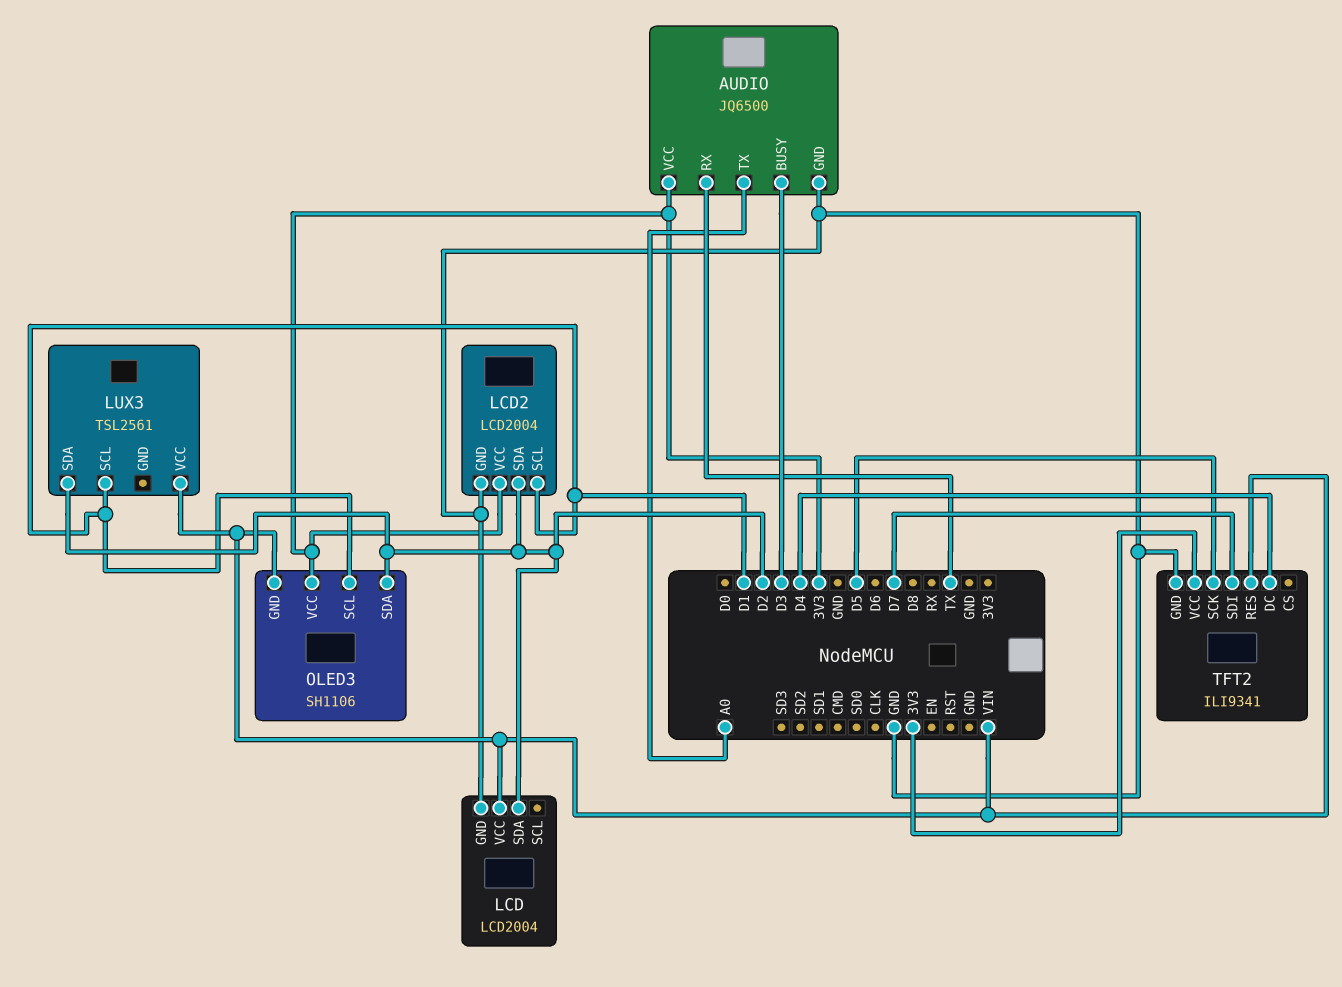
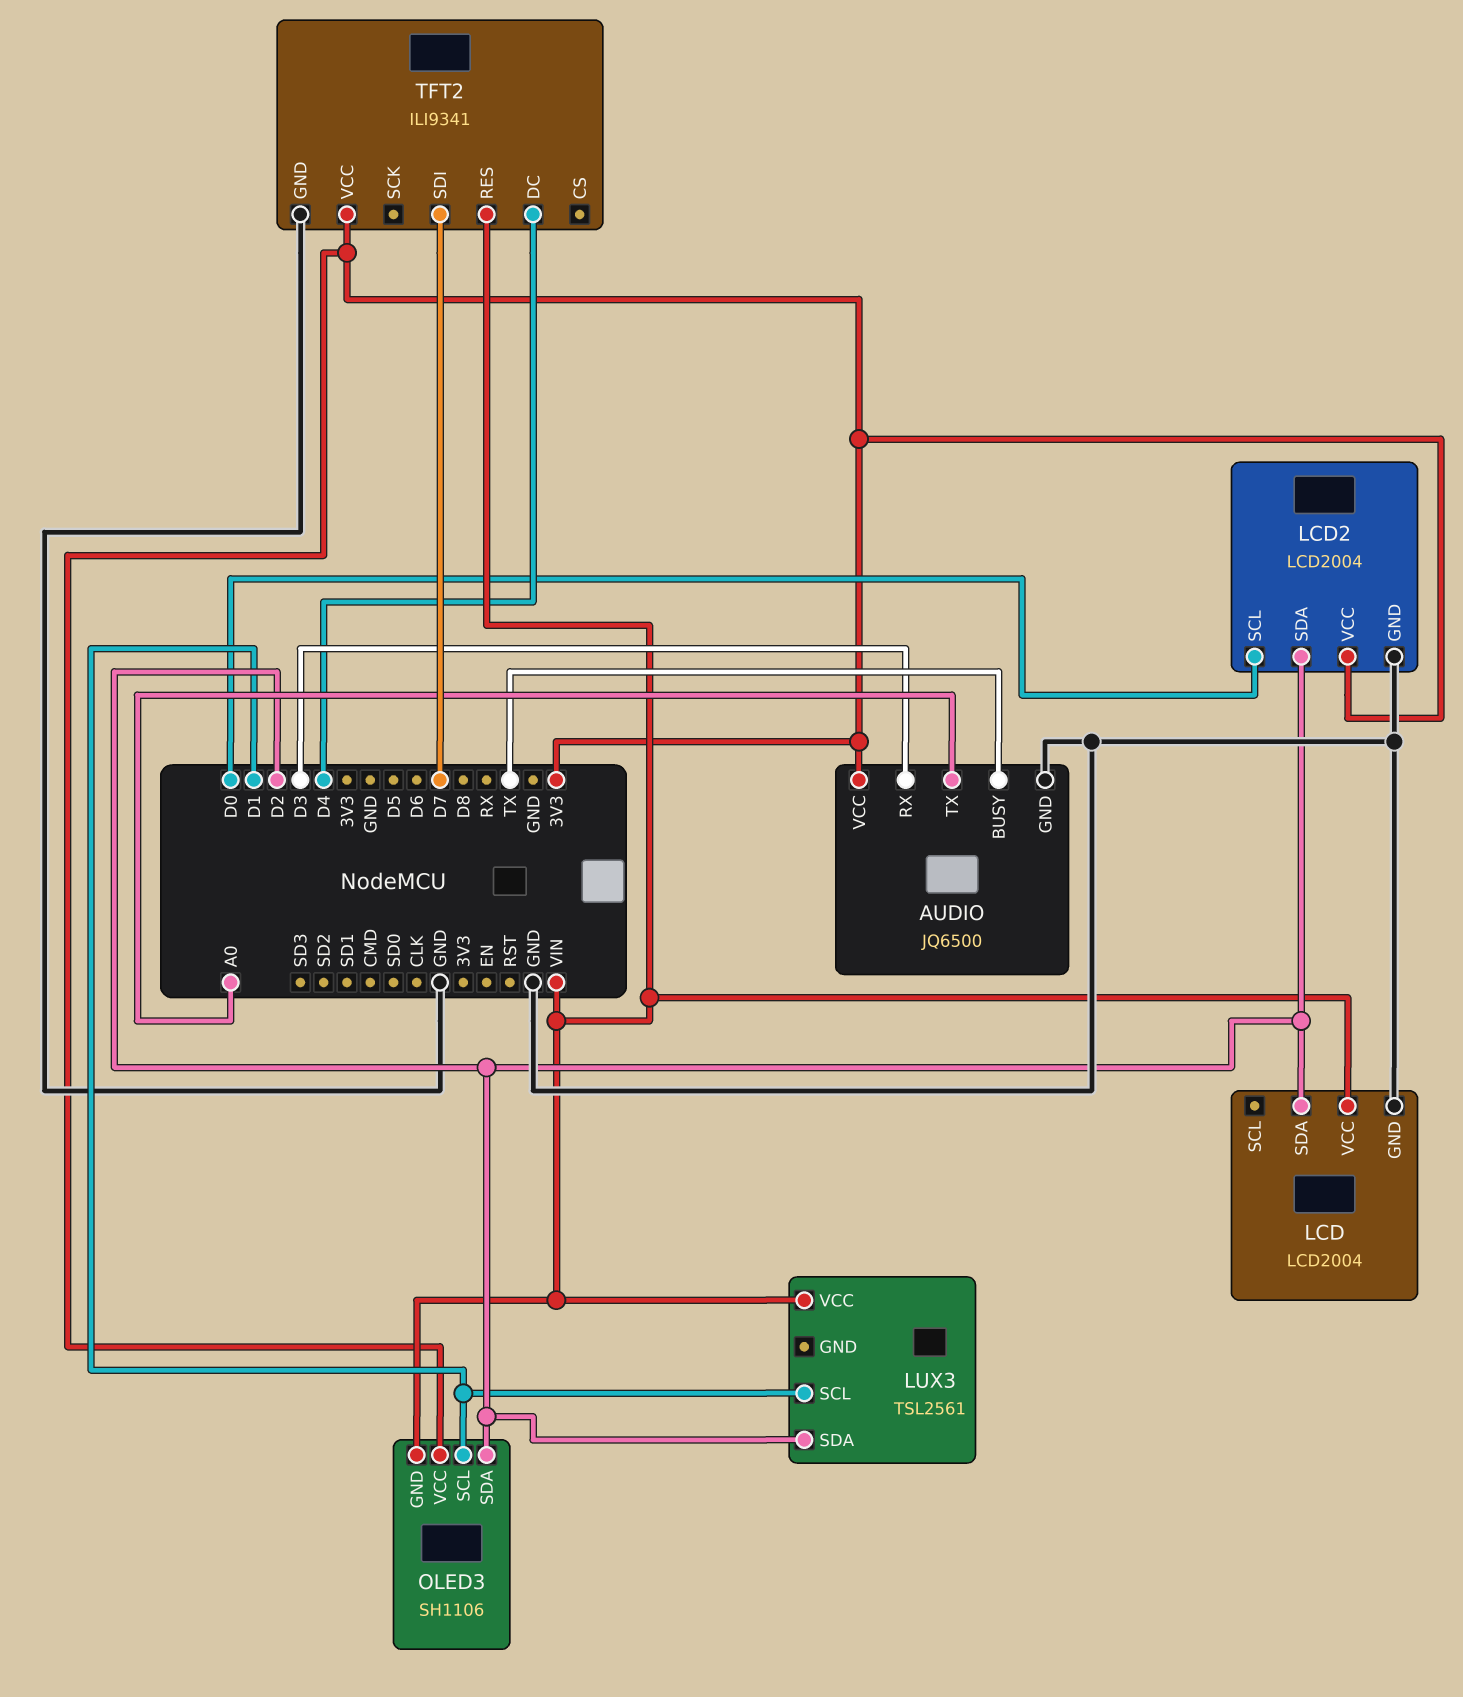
AUDIO pin BUSY: D3 -> TX
AUDIO pin RX: TX -> D3
LCD2 pin SCL: D1 -> D0
TFT2 pin SCK: D5 -> none

